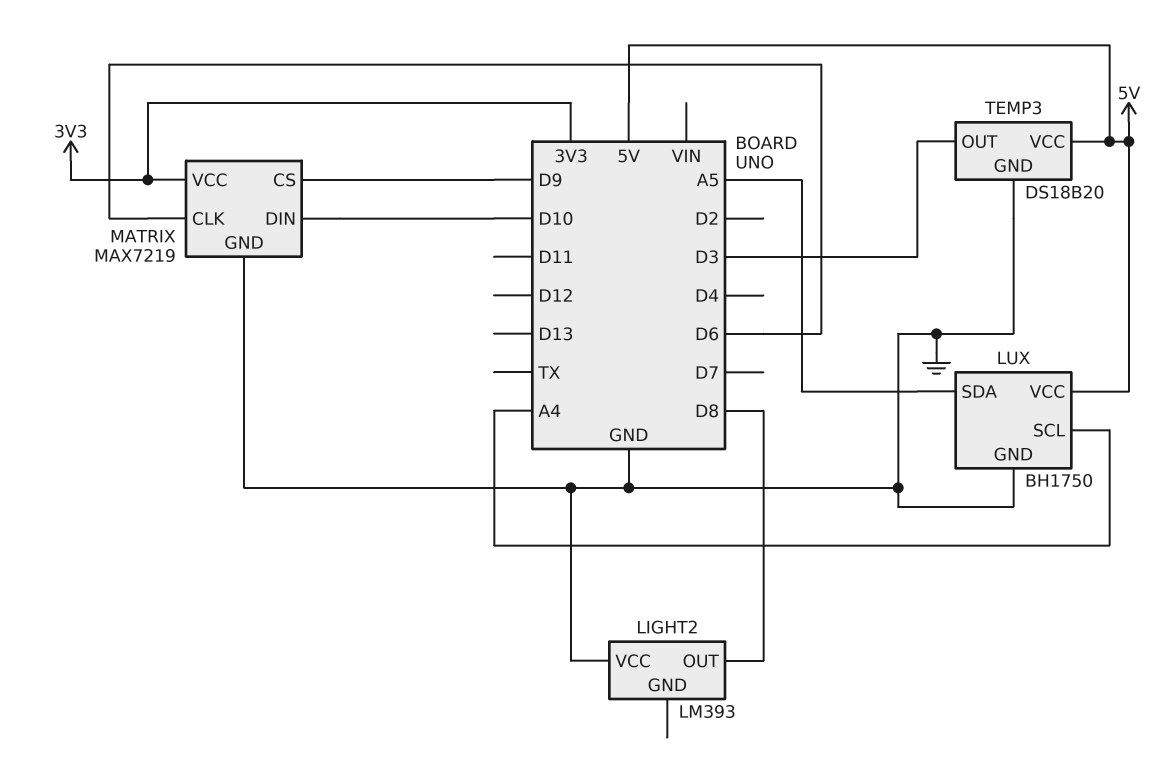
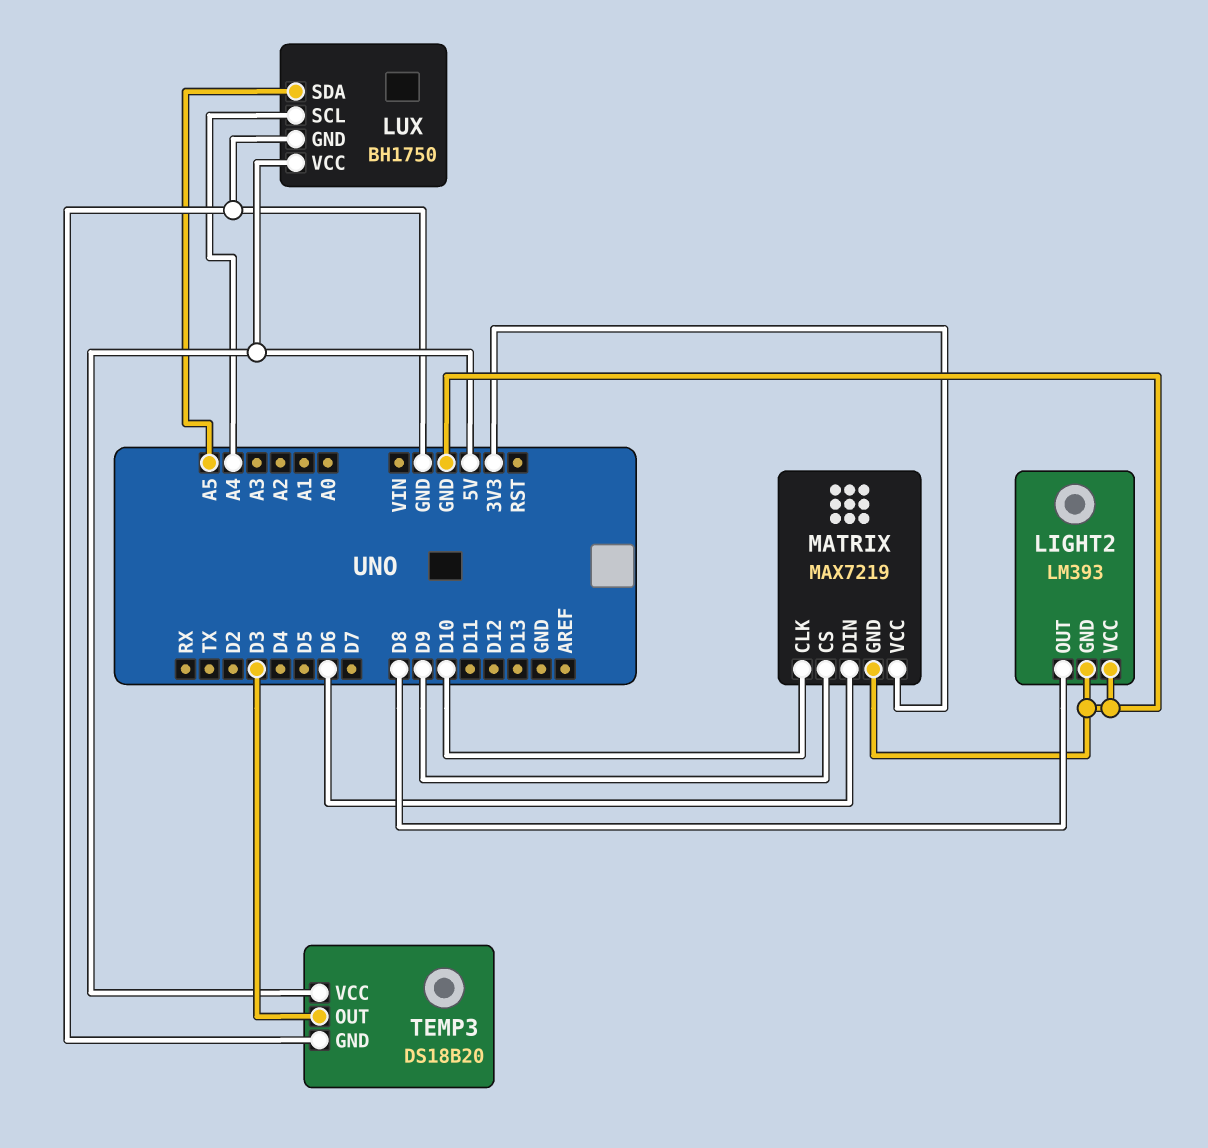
LIGHT2 pin GND: none -> GND
MATRIX pin CLK: D6 -> D10
MATRIX pin DIN: D10 -> D6

